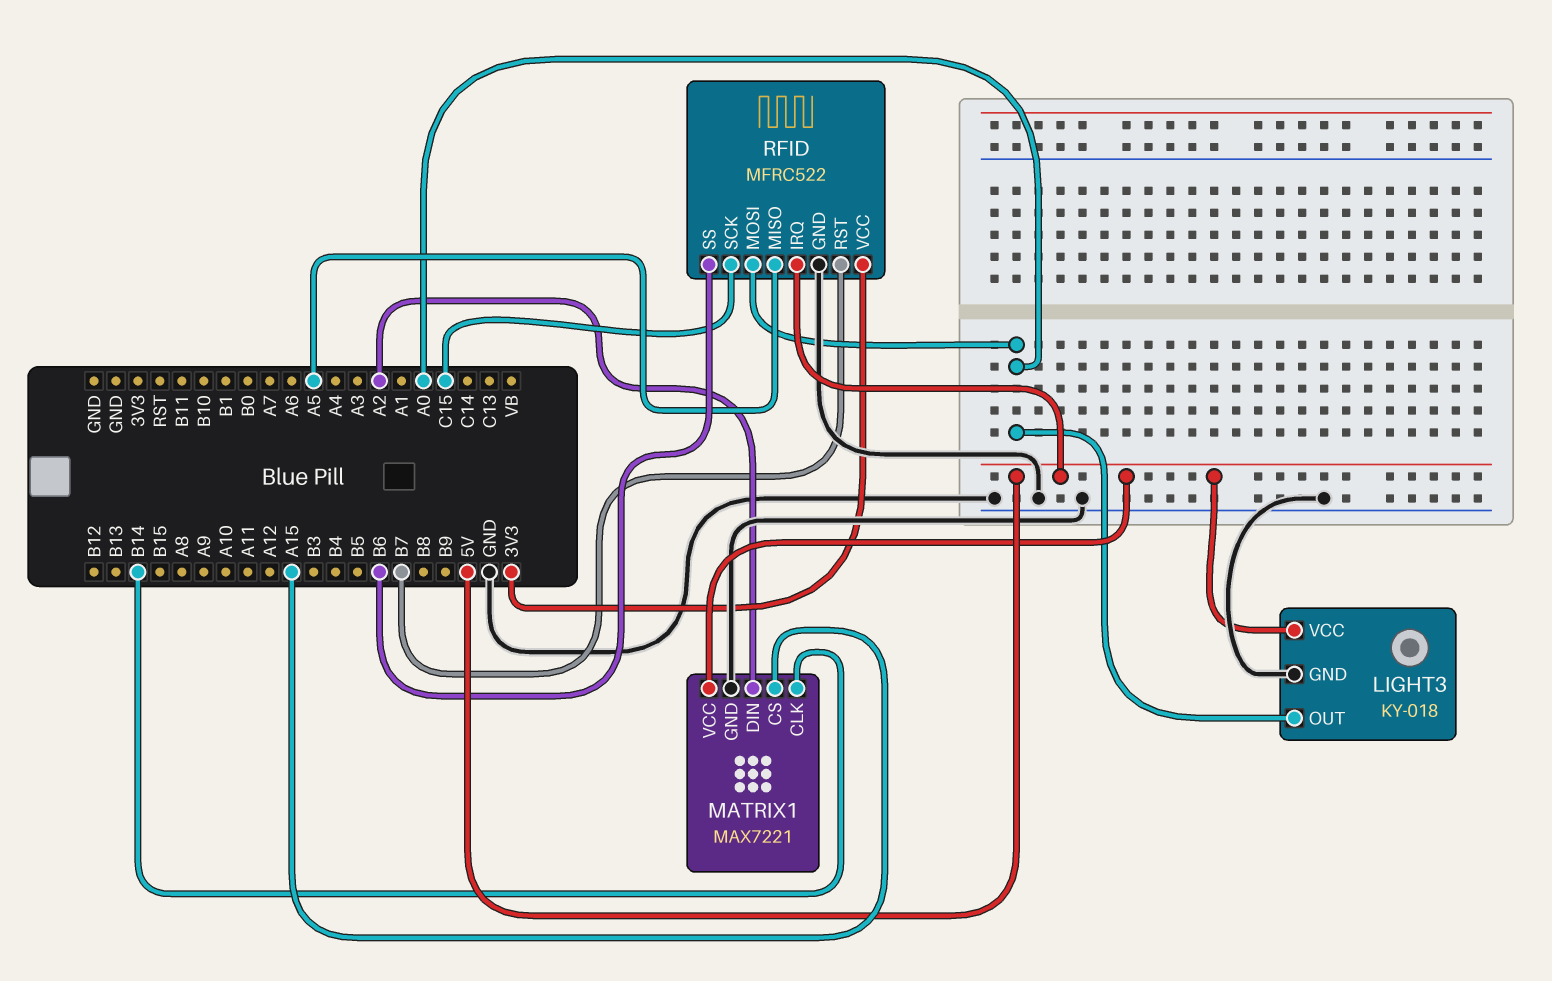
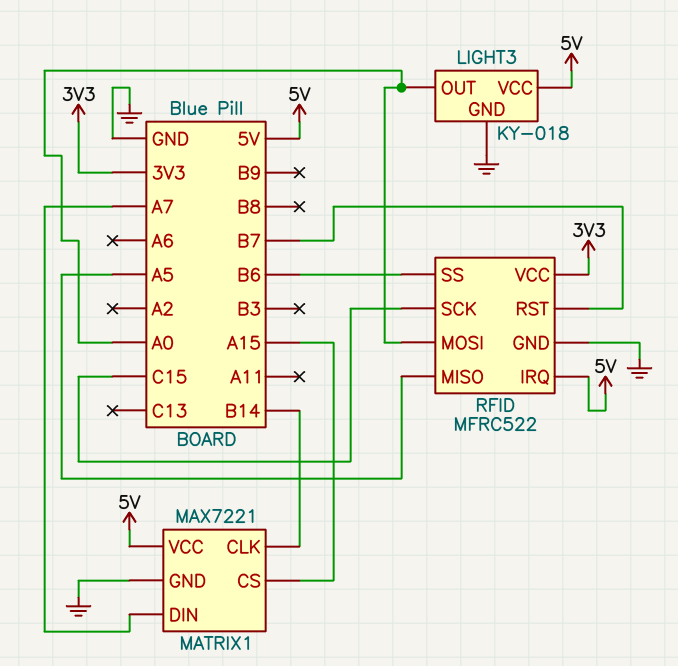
MATRIX1 pin DIN: A2 -> A7

